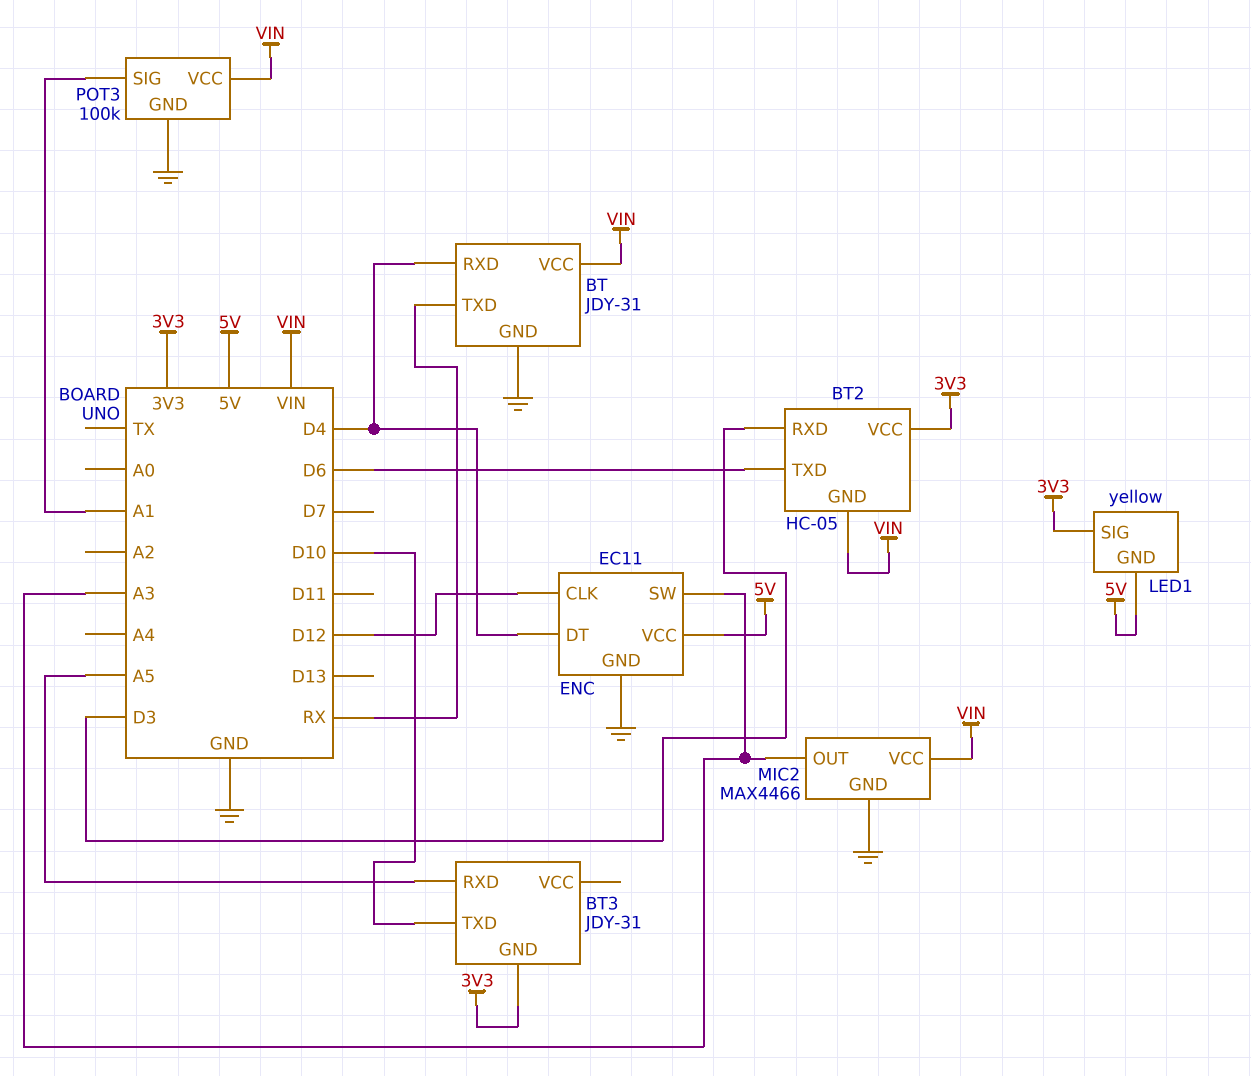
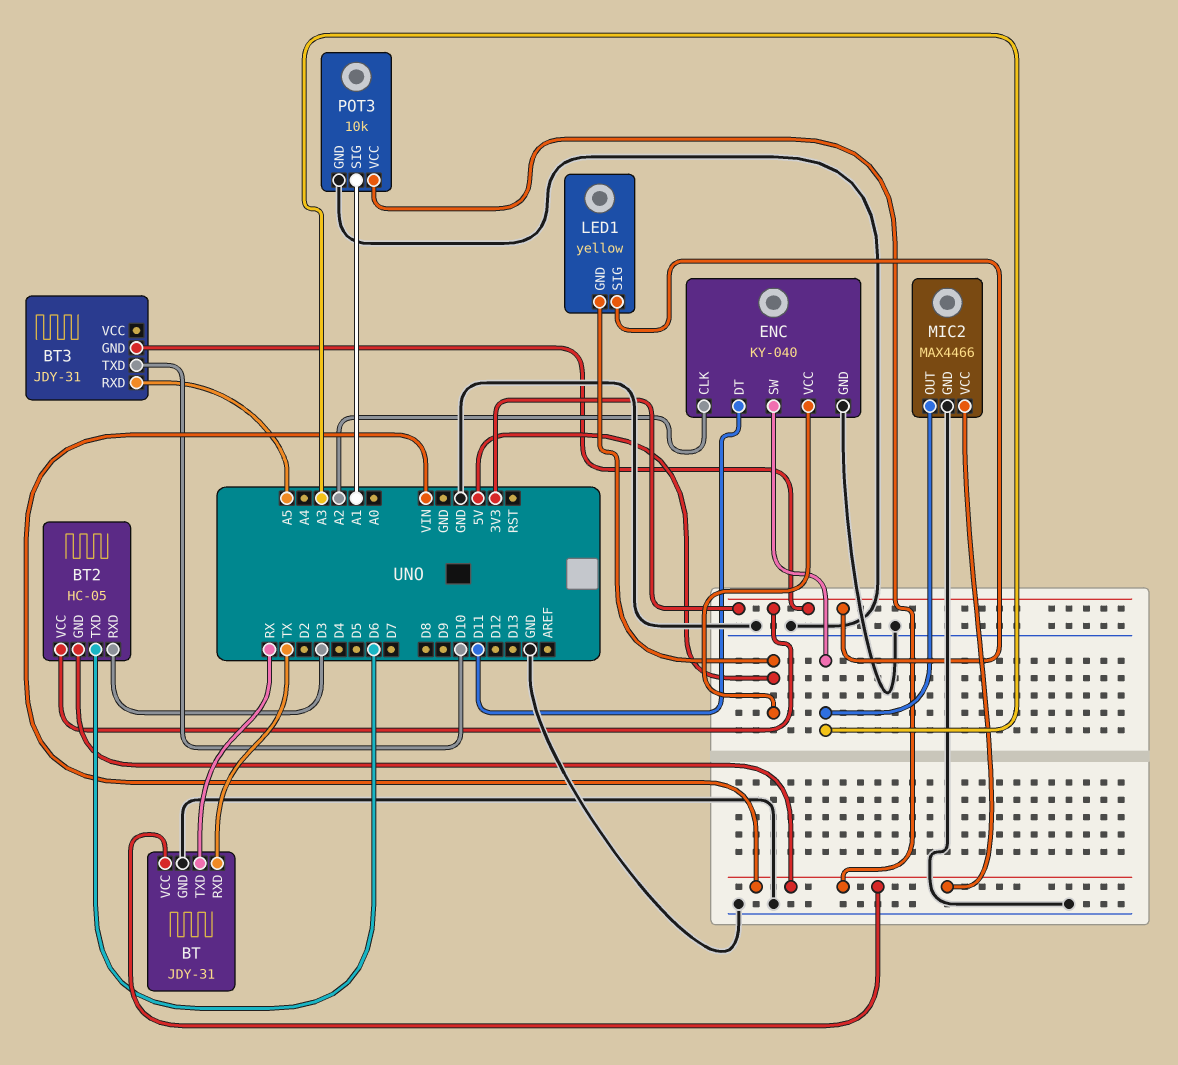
BT pin RXD: D4 -> TX
ENC: EC11 -> KY-040
ENC pin CLK: D12 -> A2
ENC pin DT: D4 -> D11
POT3: 100k -> 10k

